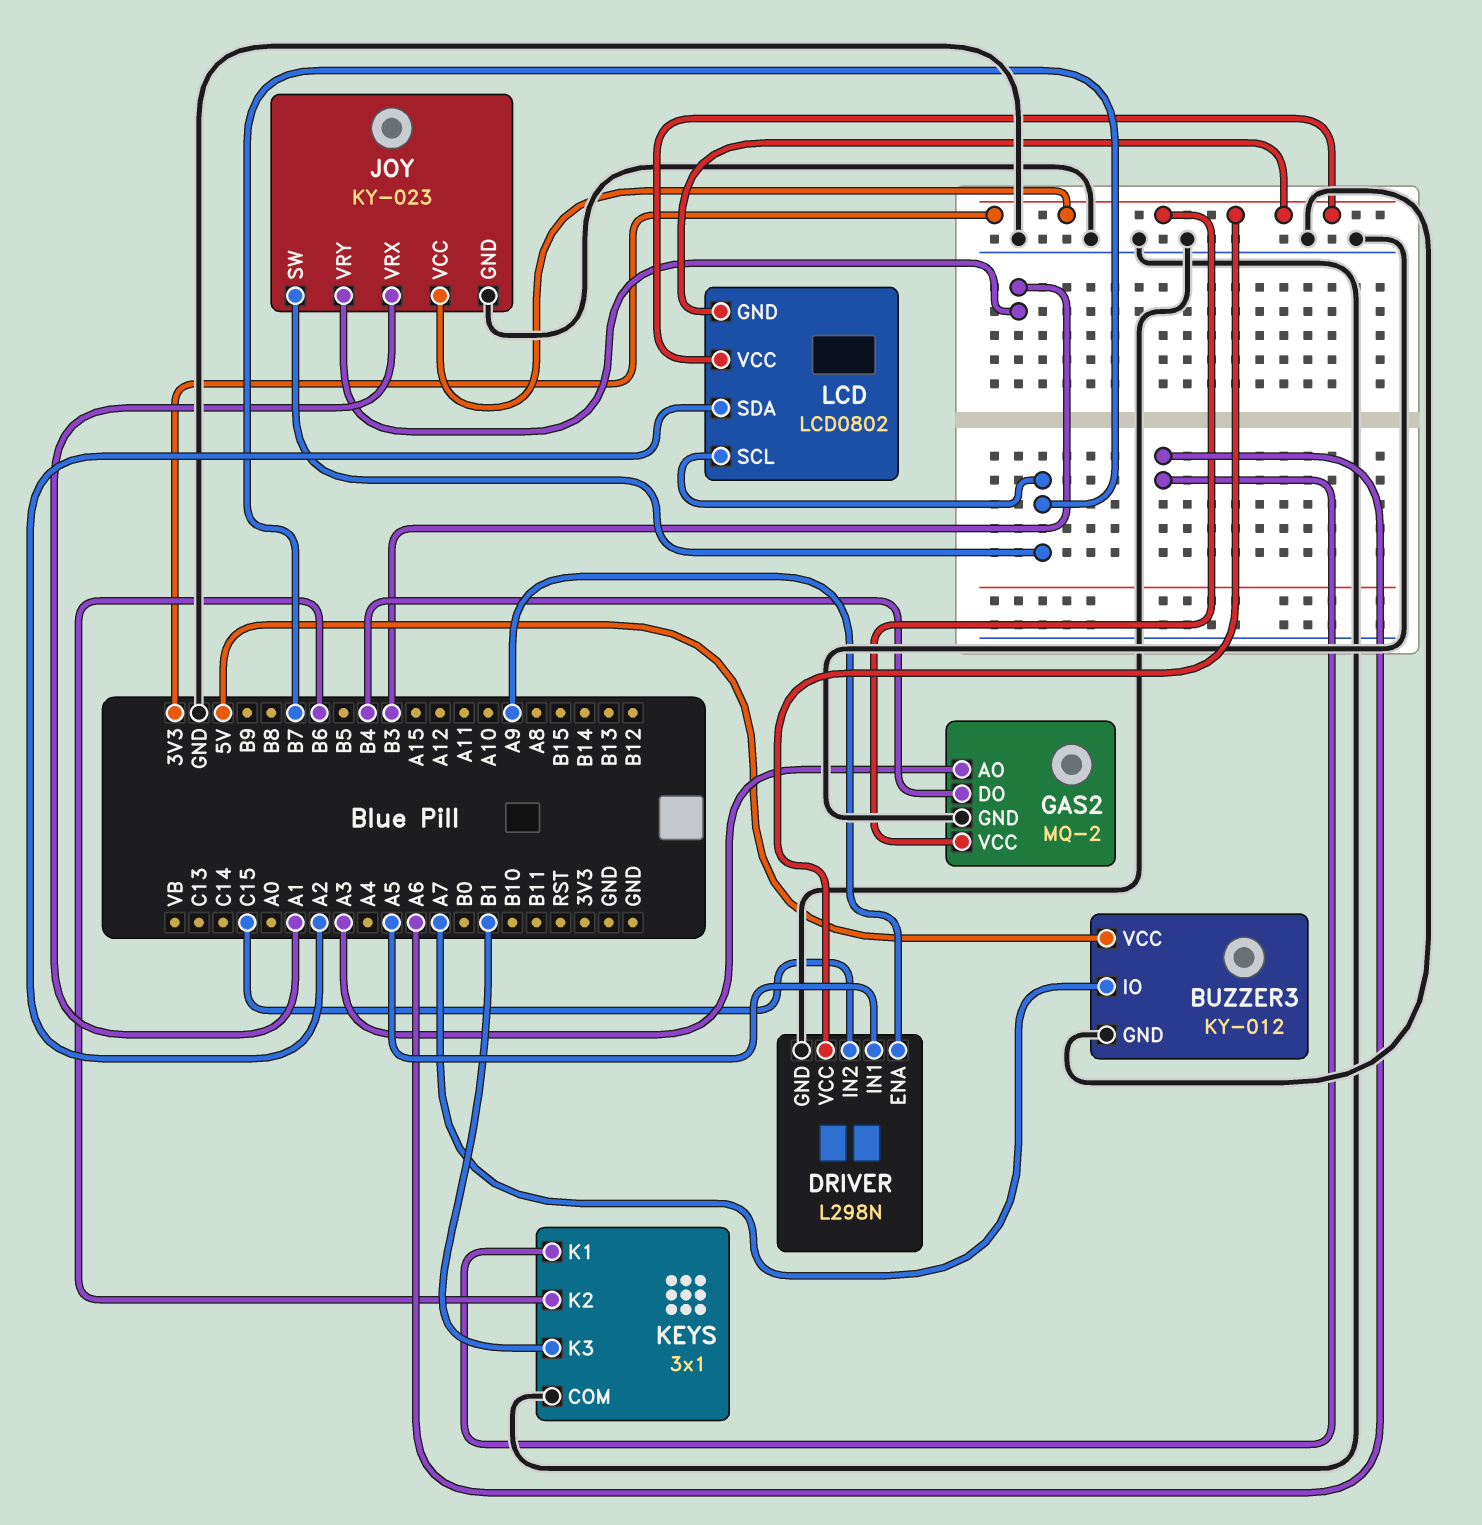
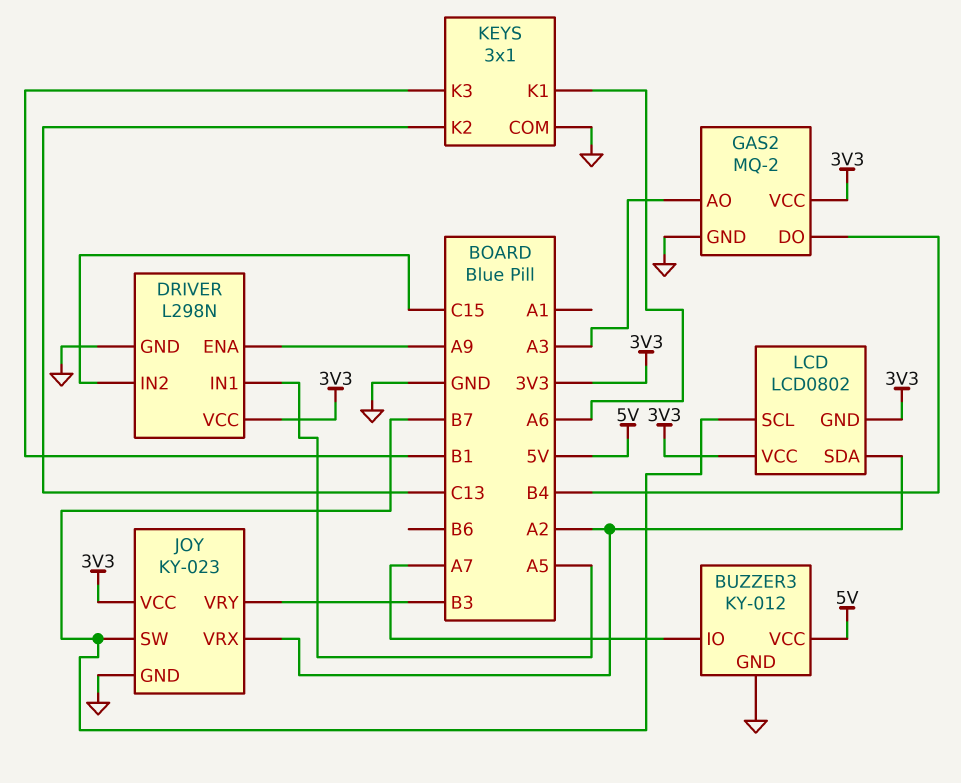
JOY pin VRX: A1 -> A2
KEYS pin K2: B6 -> C13

